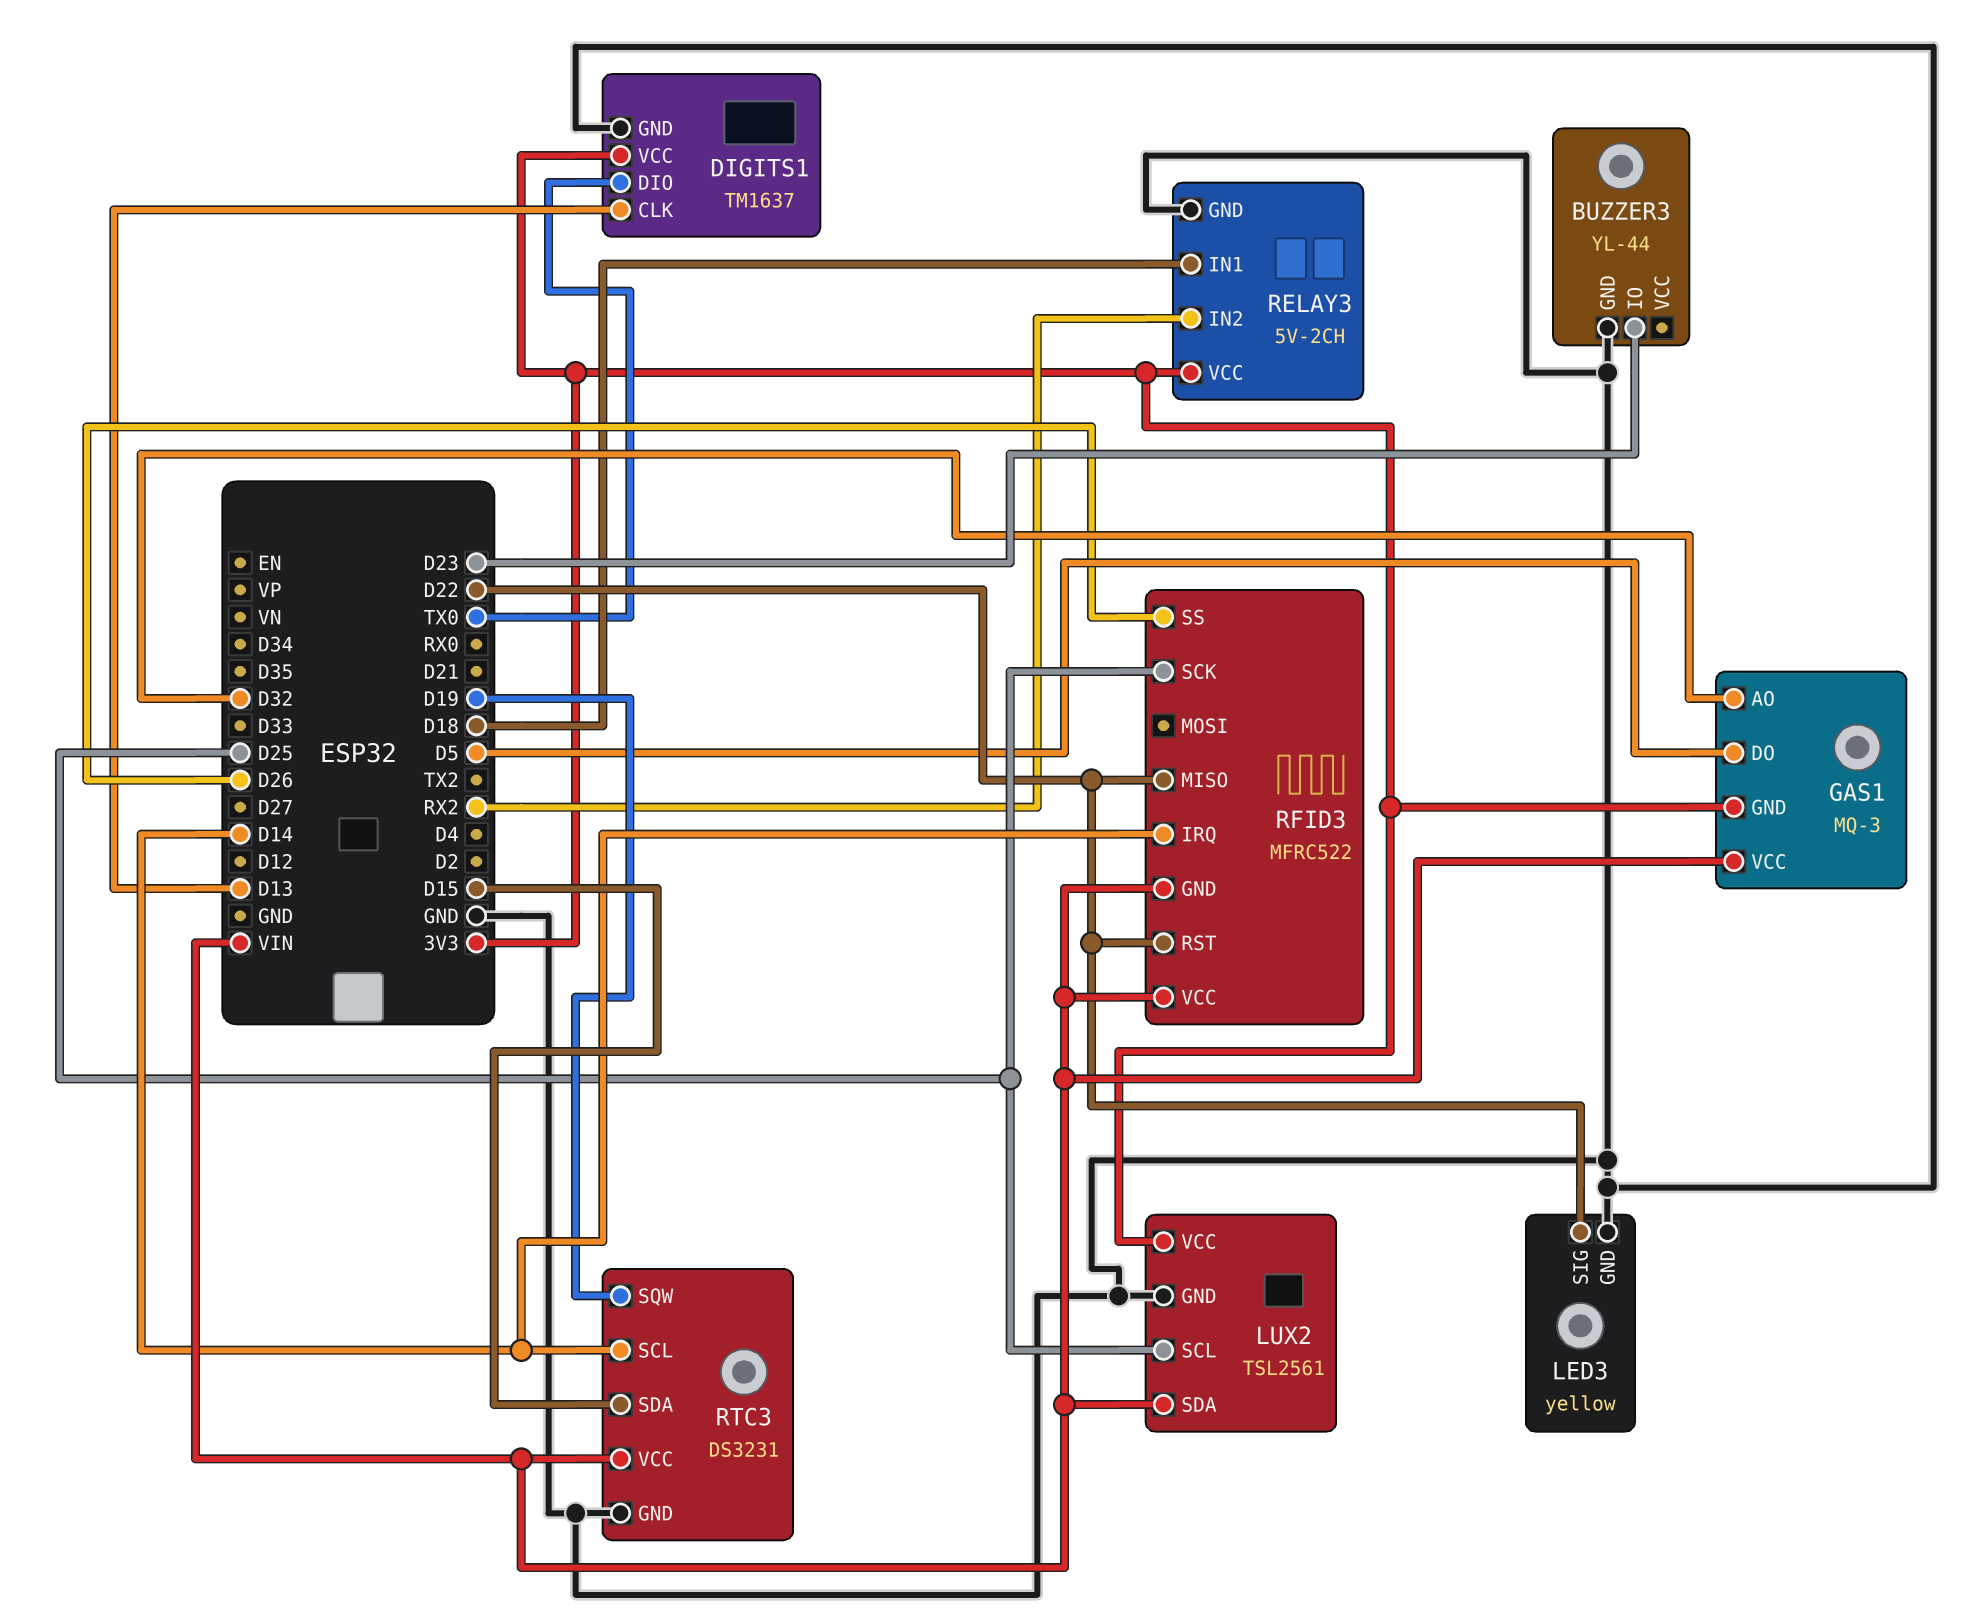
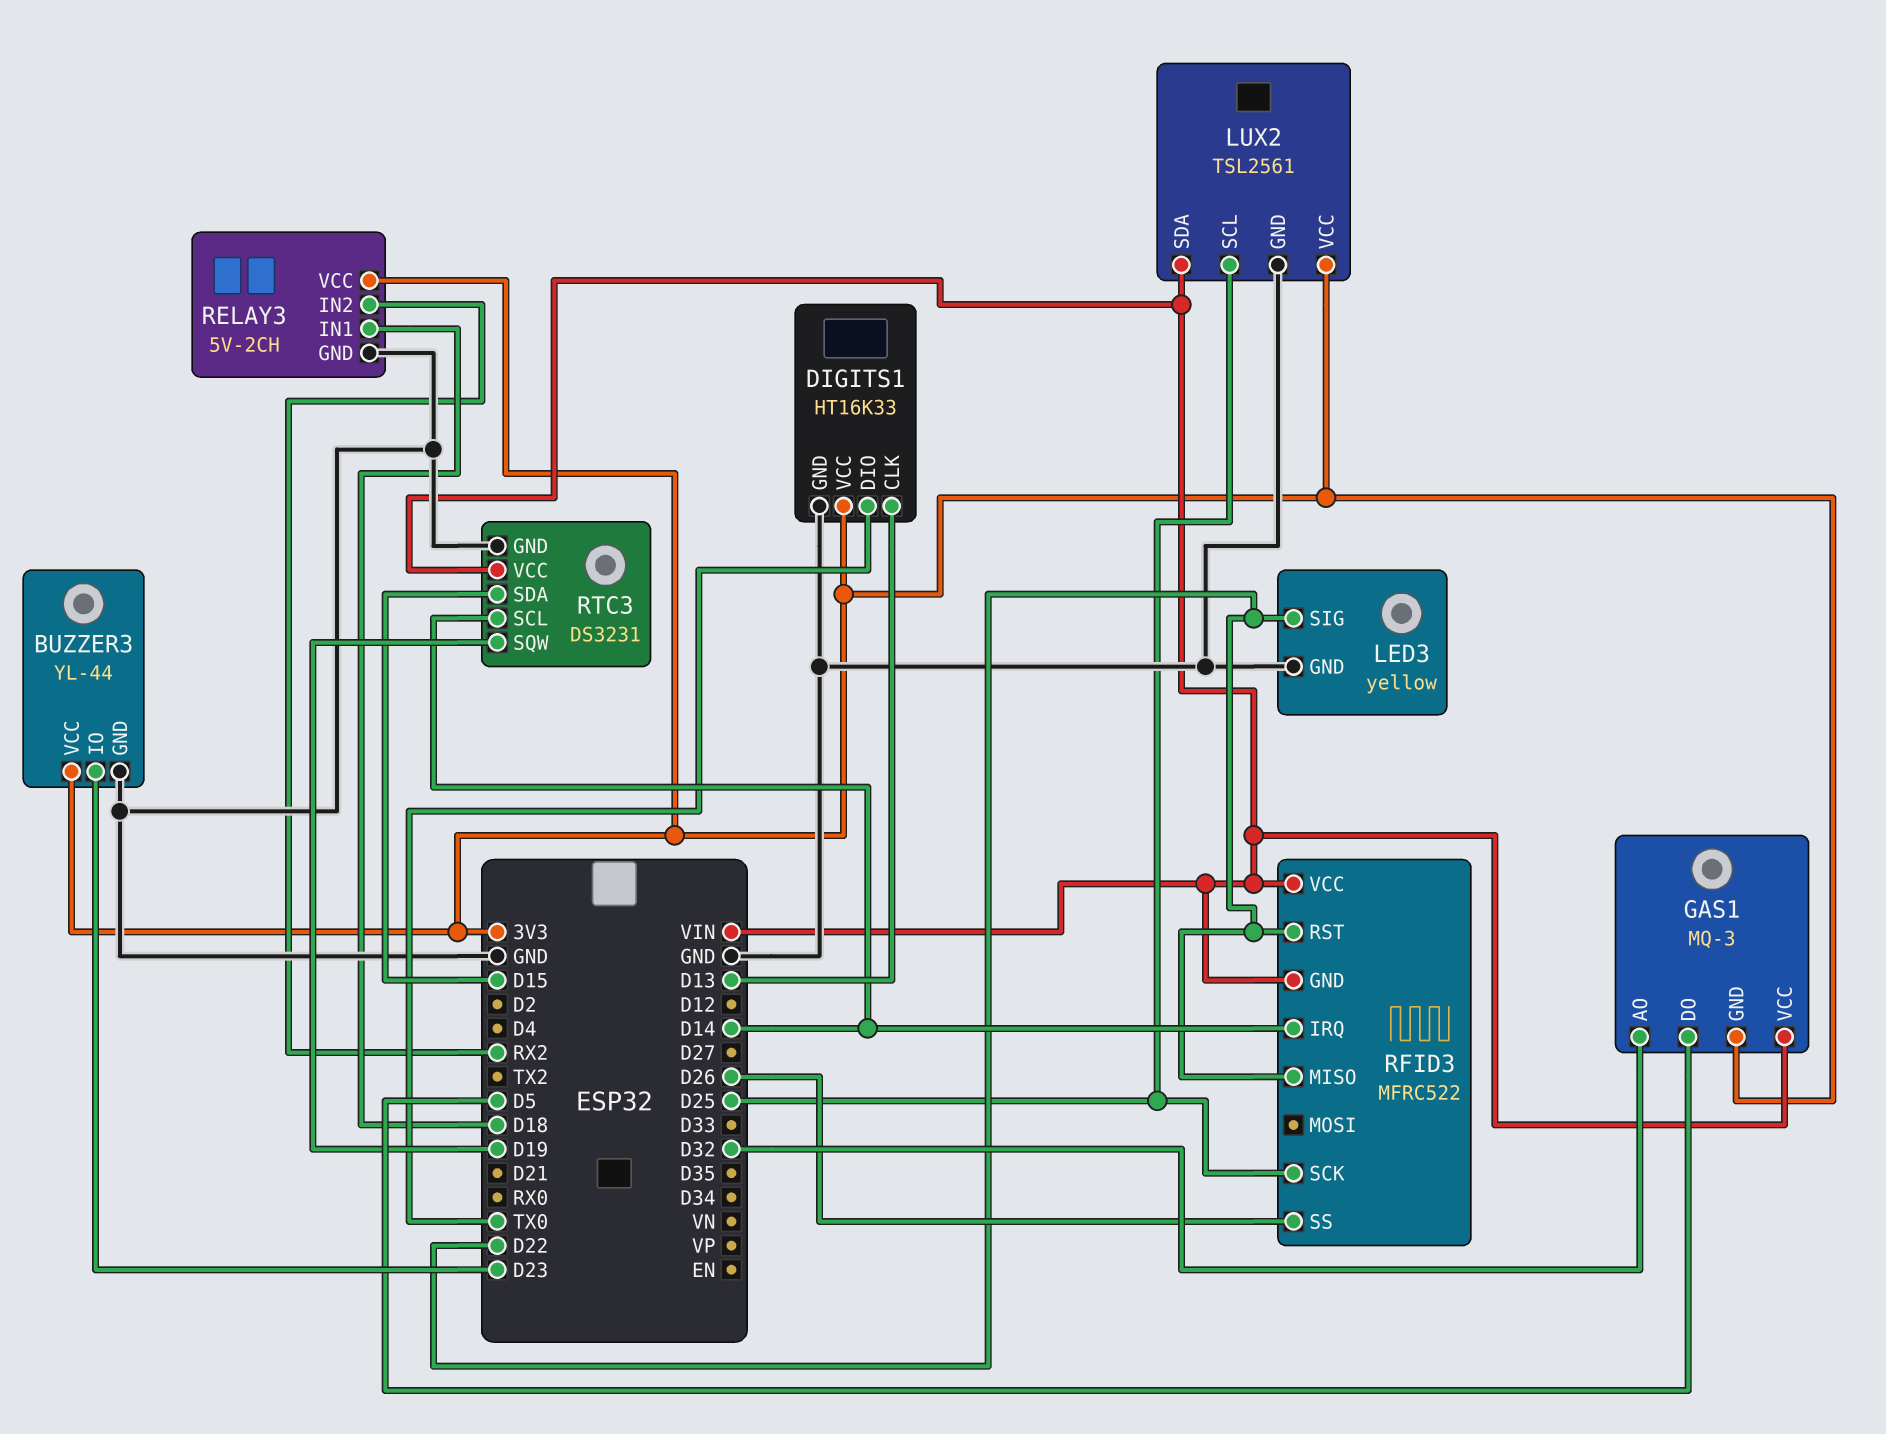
BUZZER3 pin VCC: none -> 3V3
DIGITS1: TM1637 -> HT16K33

